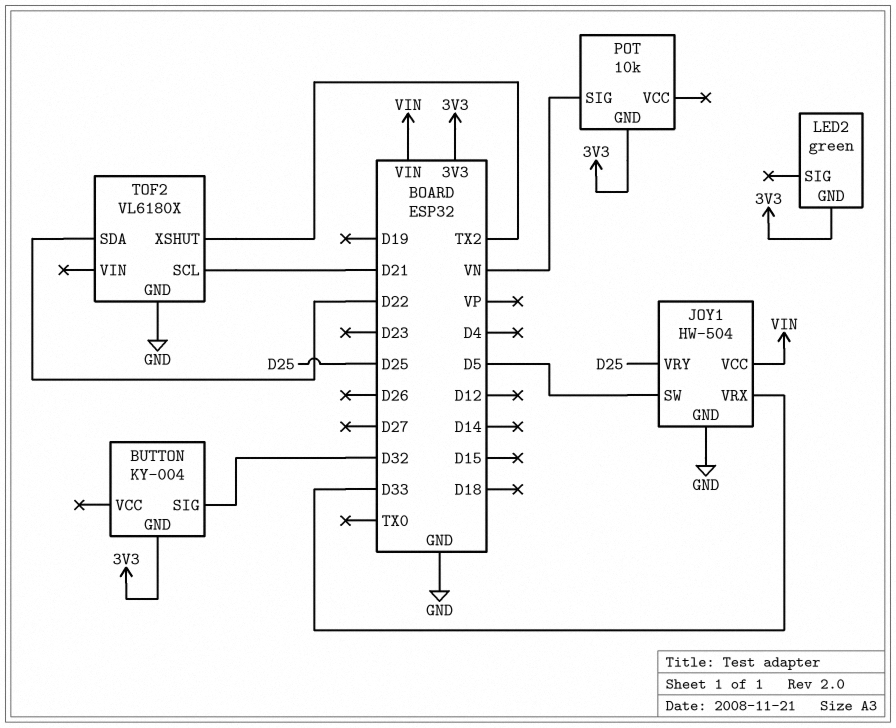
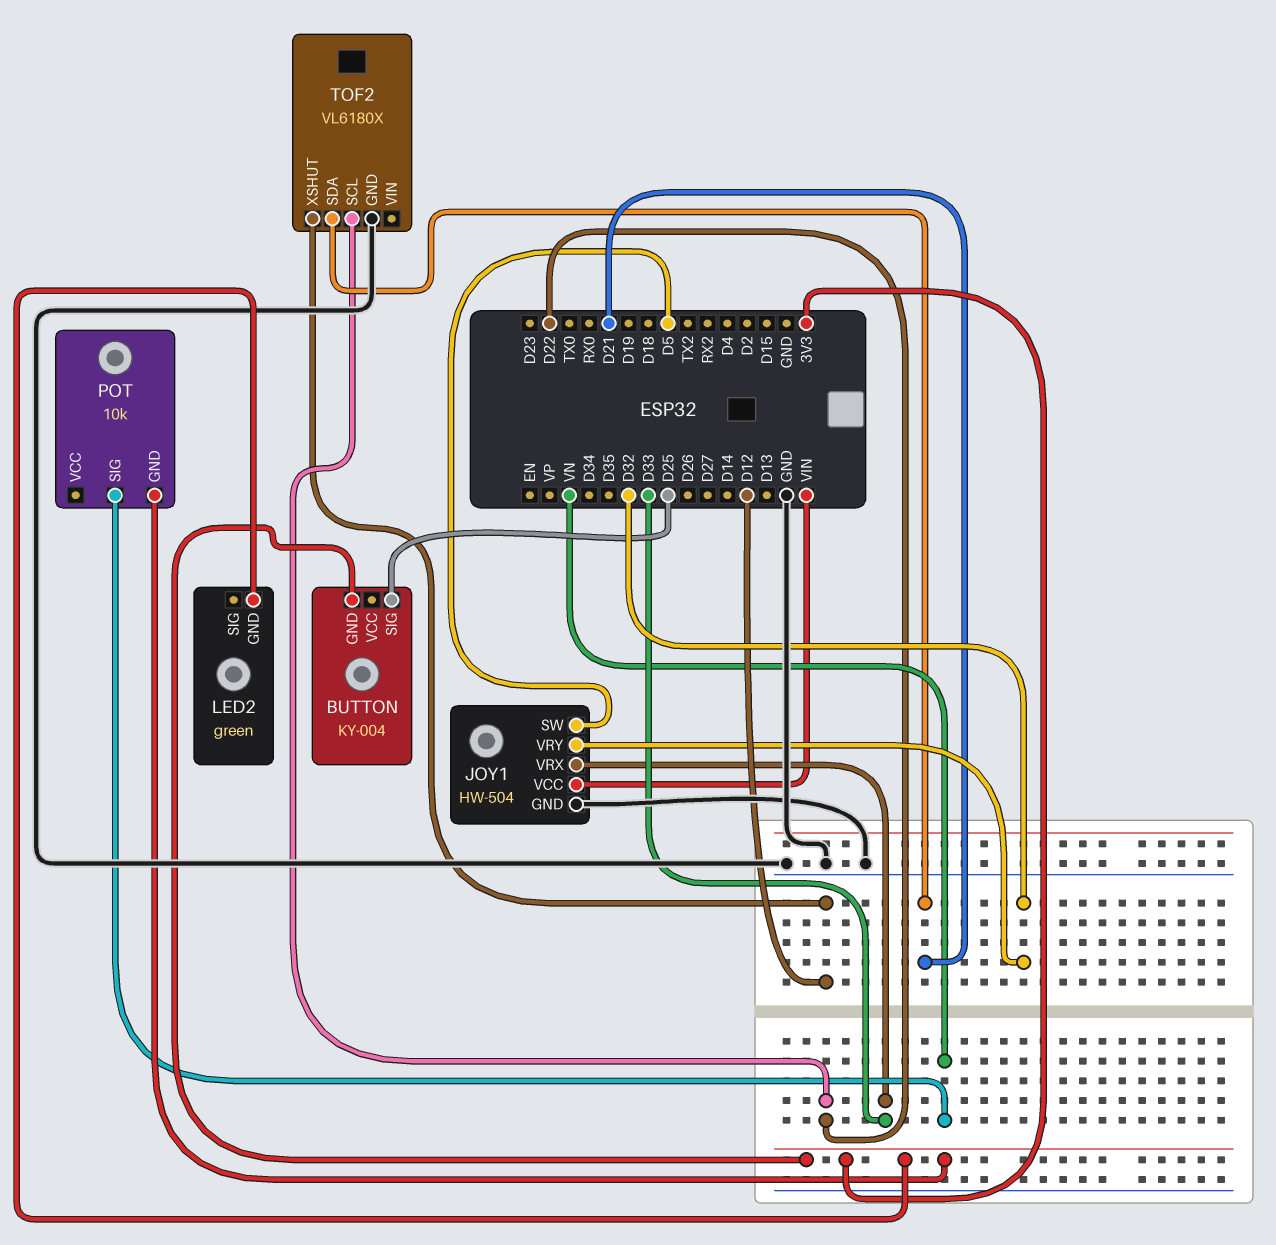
BUTTON pin SIG: D32 -> D25
JOY1 pin VRY: D25 -> D32
TOF2 pin SCL: D21 -> D22
TOF2 pin SDA: D22 -> D21
TOF2 pin XSHUT: TX2 -> D12

